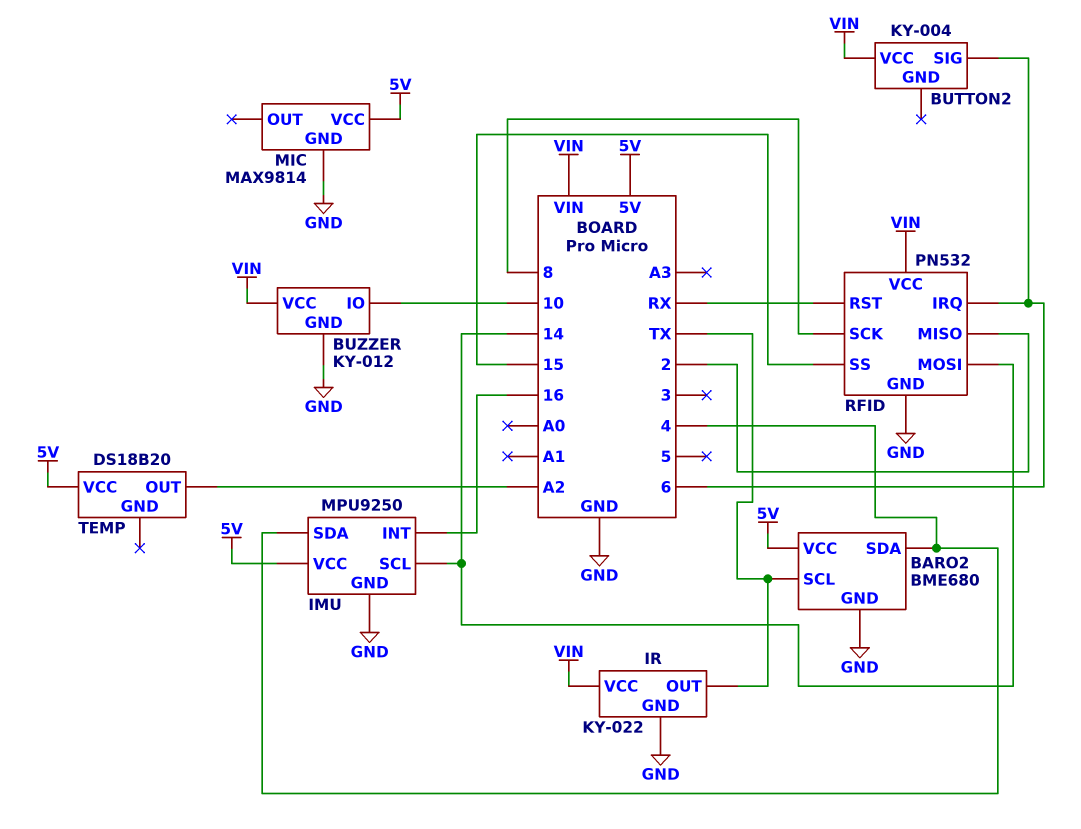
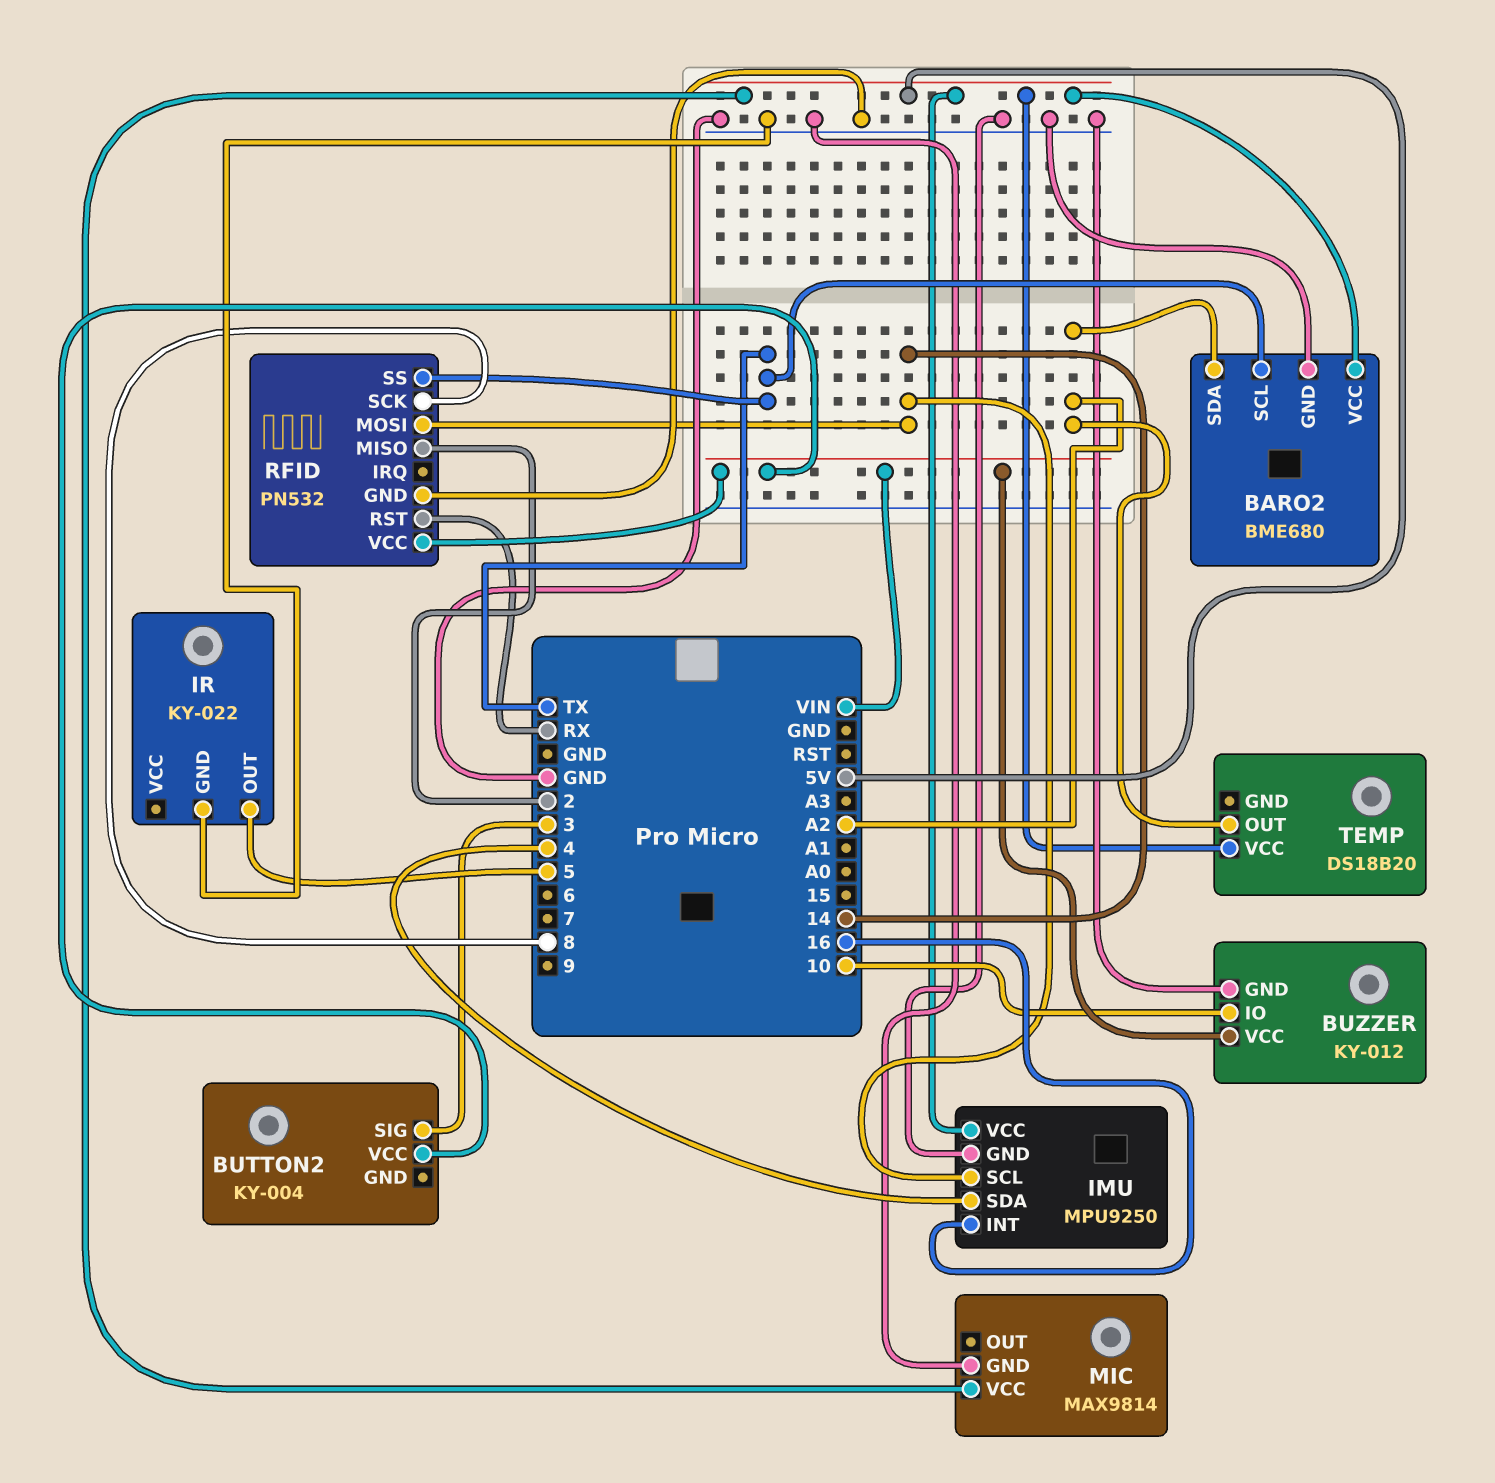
BARO2 pin SDA: 4 -> A2
BUTTON2 pin SIG: 6 -> 3
IR pin OUT: TX -> 5
IR pin VCC: VIN -> none
RFID pin IRQ: 6 -> none
RFID pin SS: 15 -> TX

